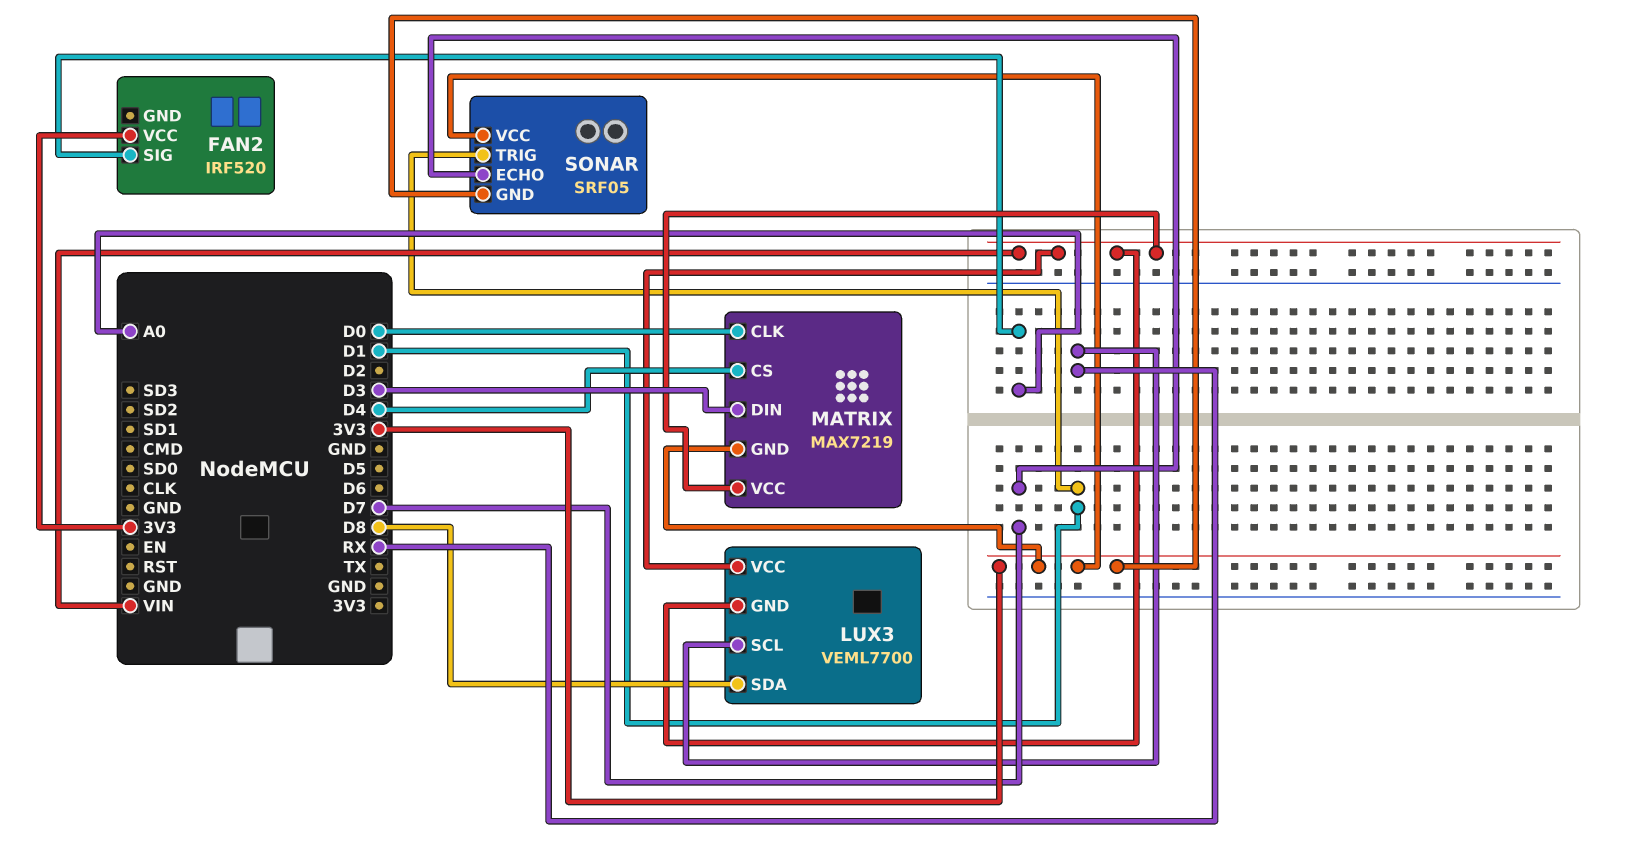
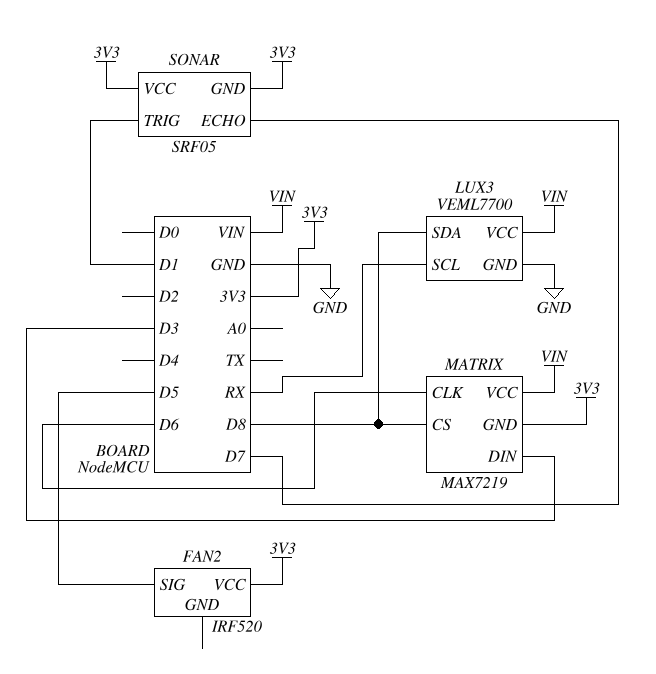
FAN2 pin SIG: A0 -> D5
LUX3 pin GND: VIN -> GND
MATRIX pin CLK: D0 -> D6
MATRIX pin CS: D4 -> D8

